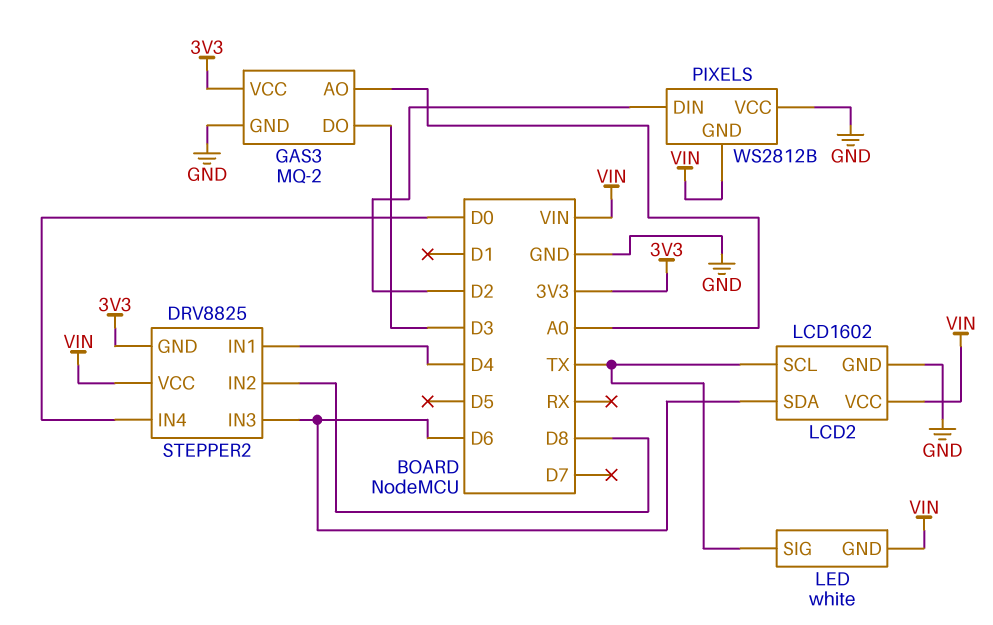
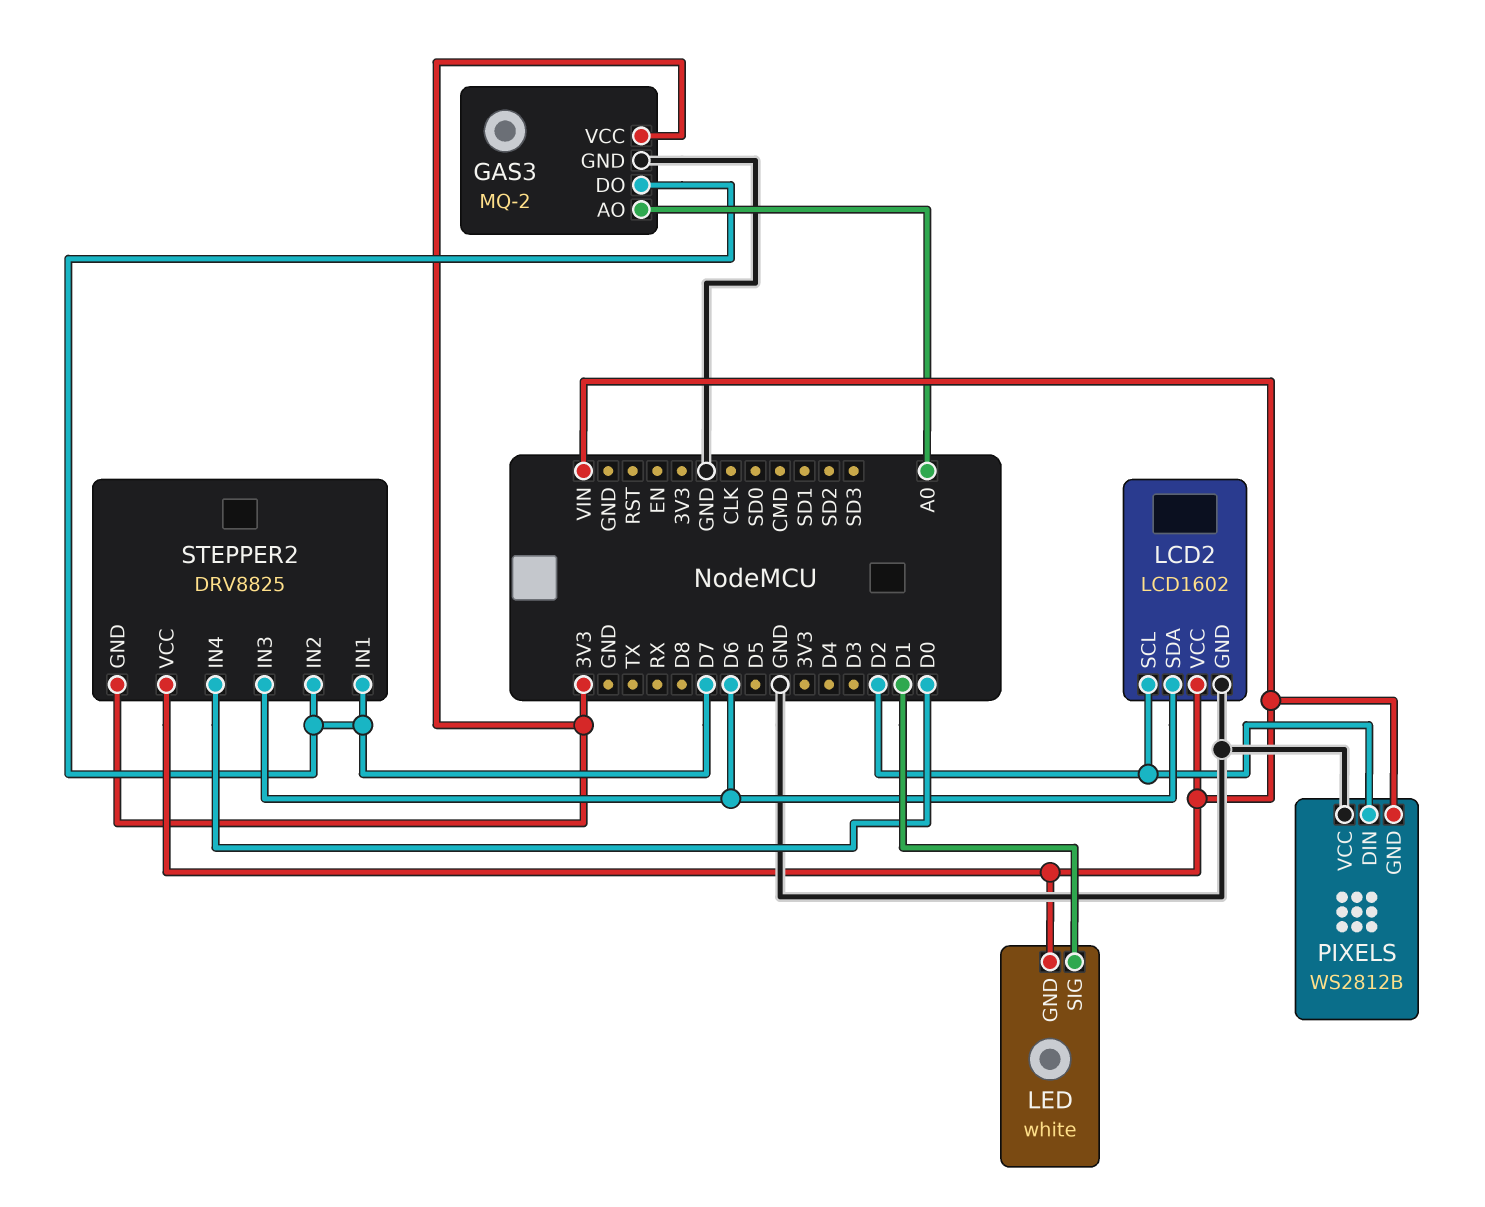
GAS3 pin DO: D3 -> D7
LCD2 pin SCL: TX -> D2
LED pin SIG: TX -> D1
STEPPER2 pin IN1: D4 -> D7
STEPPER2 pin IN2: D8 -> D7

